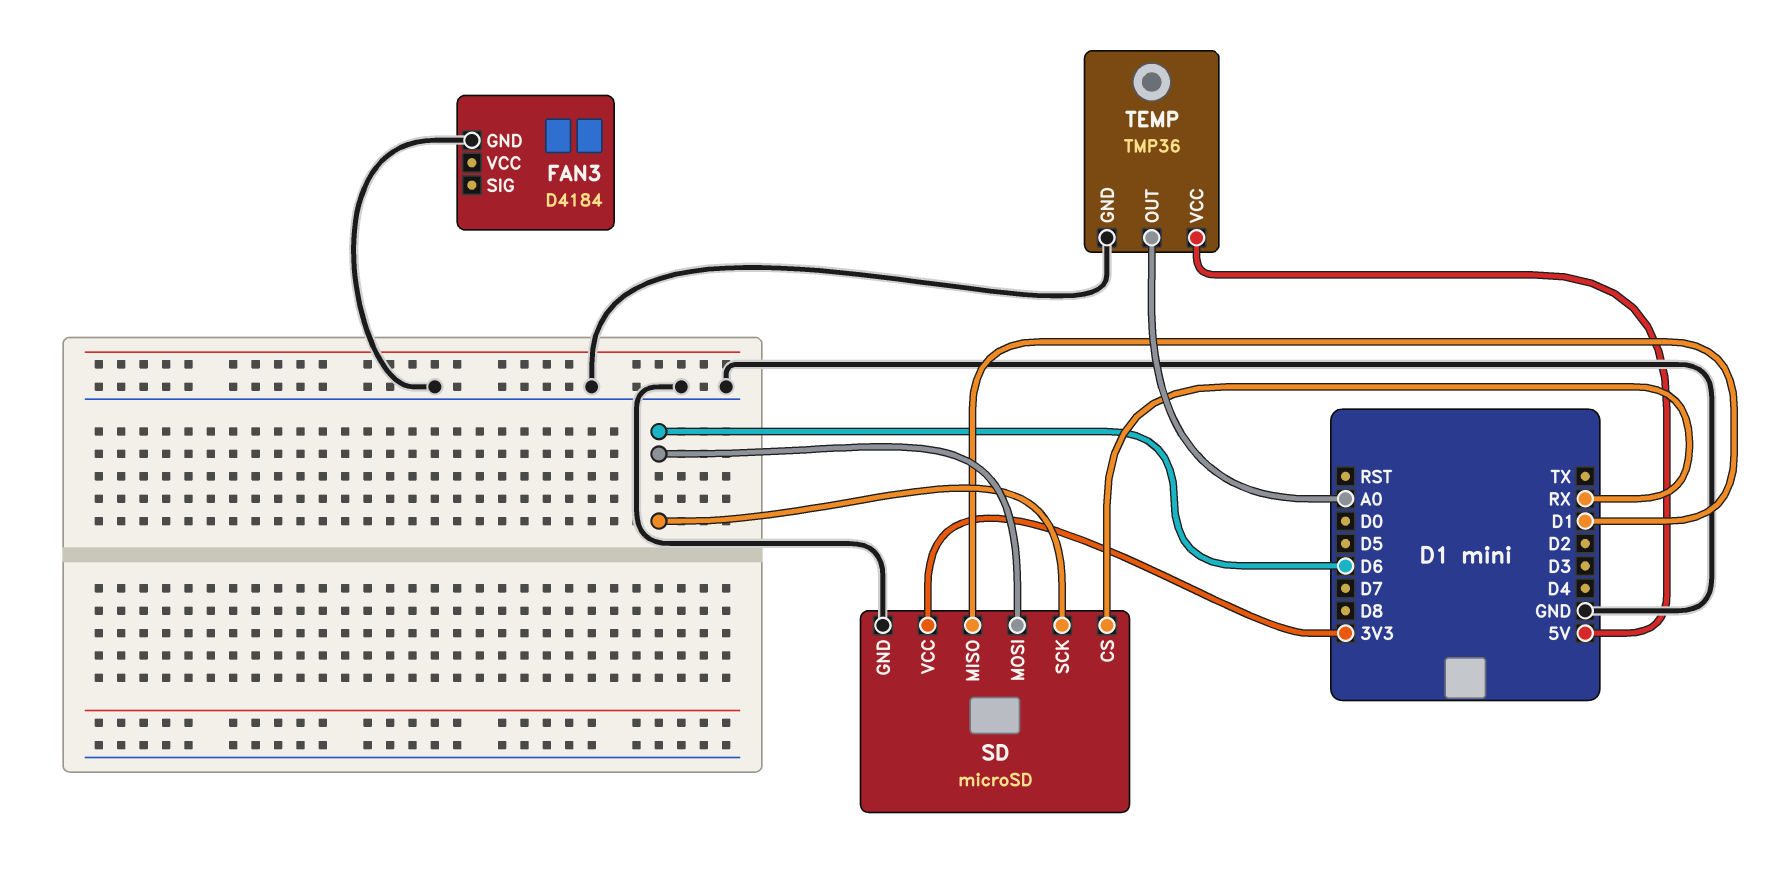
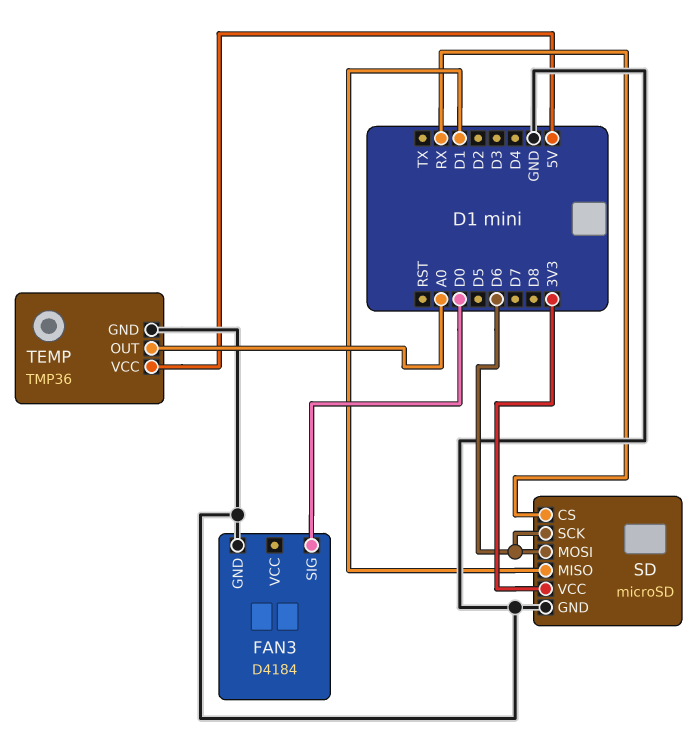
FAN3 pin SIG: none -> D0

